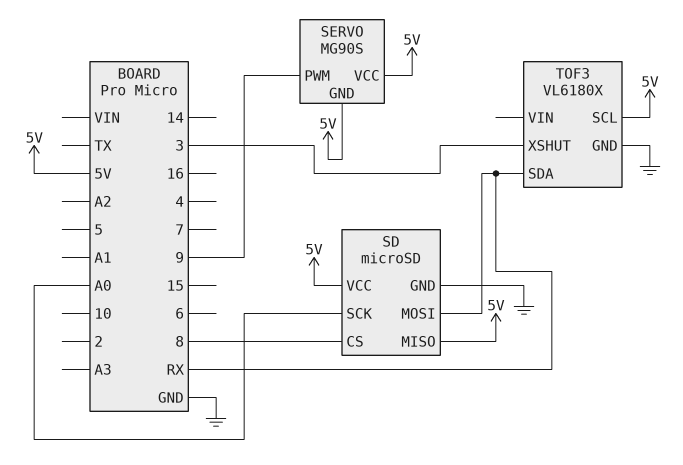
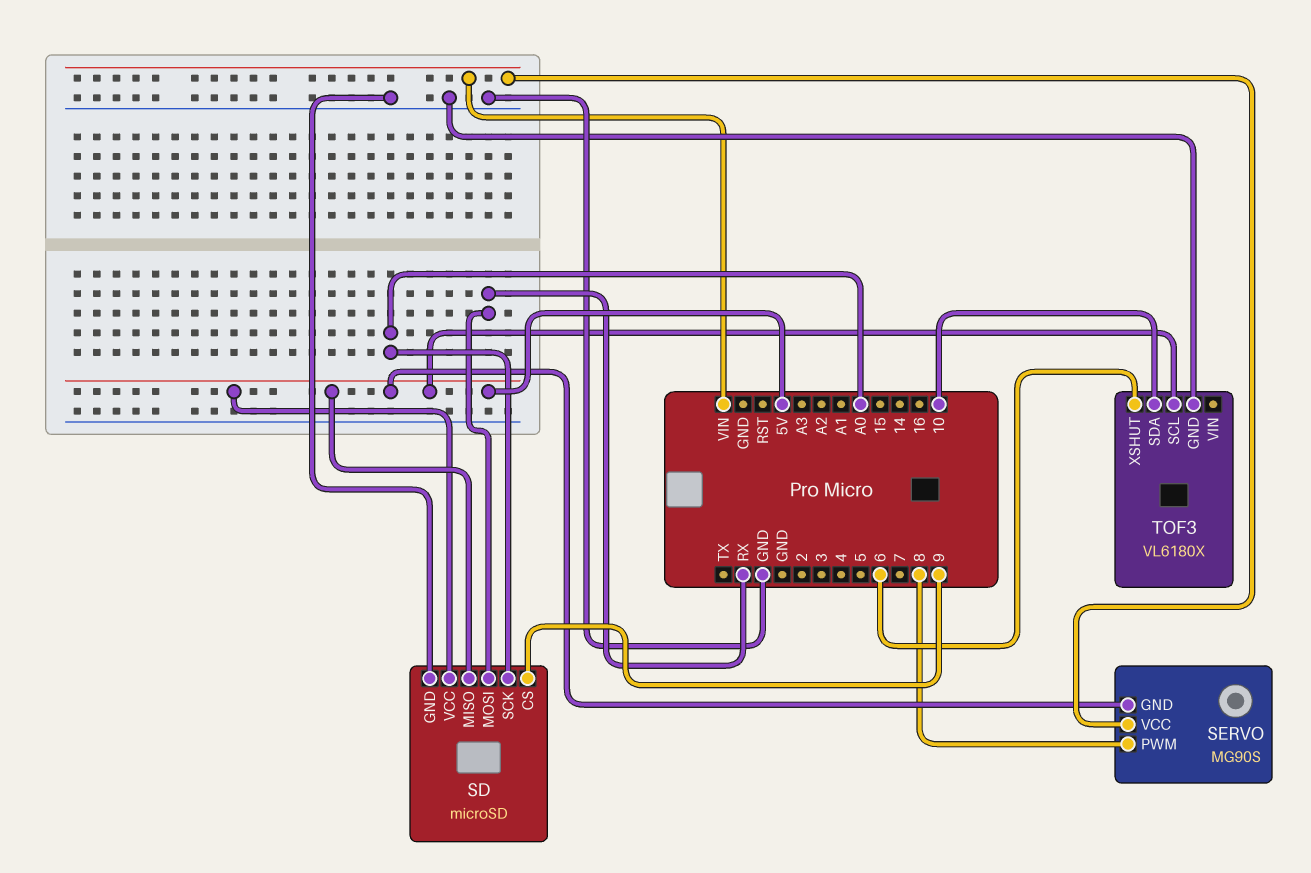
SD pin CS: 8 -> 9
SERVO pin PWM: 9 -> 8
SERVO pin VCC: 5V -> VIN
TOF3 pin SDA: RX -> 10
TOF3 pin XSHUT: 3 -> 6

